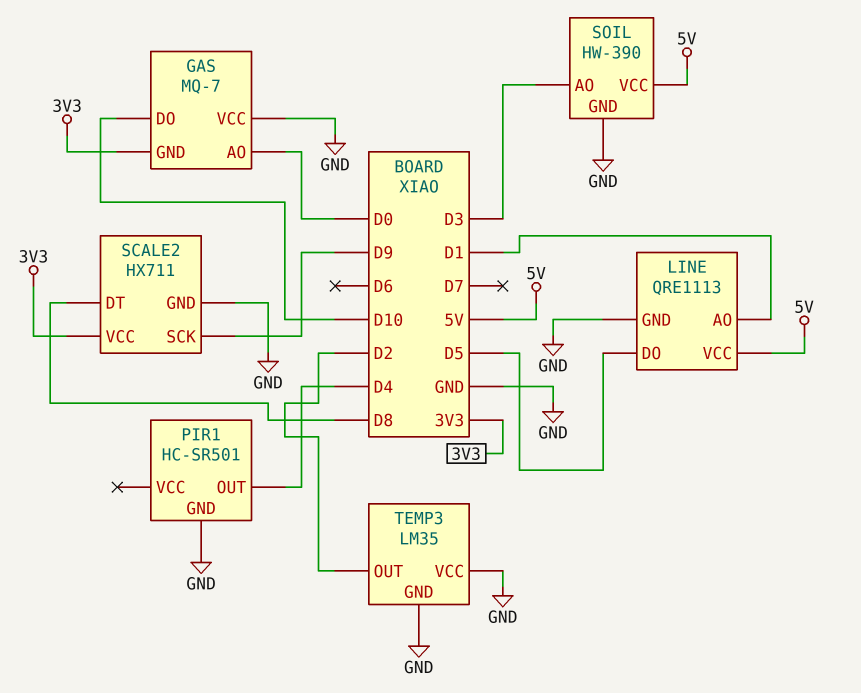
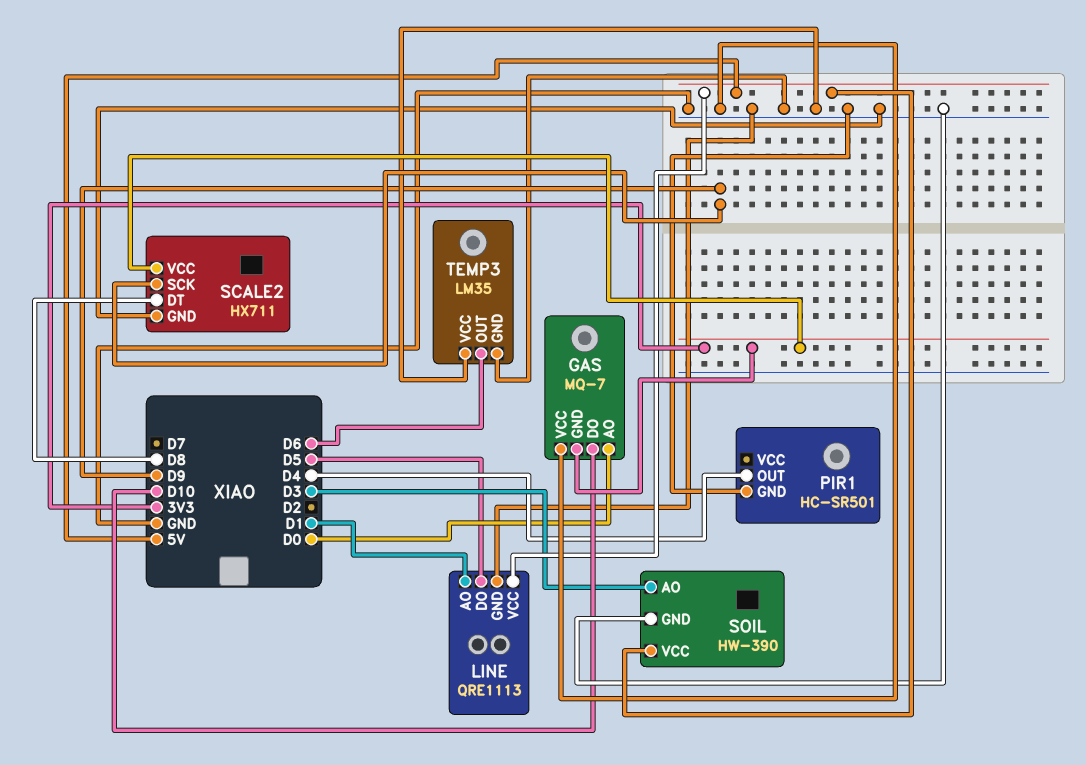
TEMP3 pin OUT: D2 -> D6

